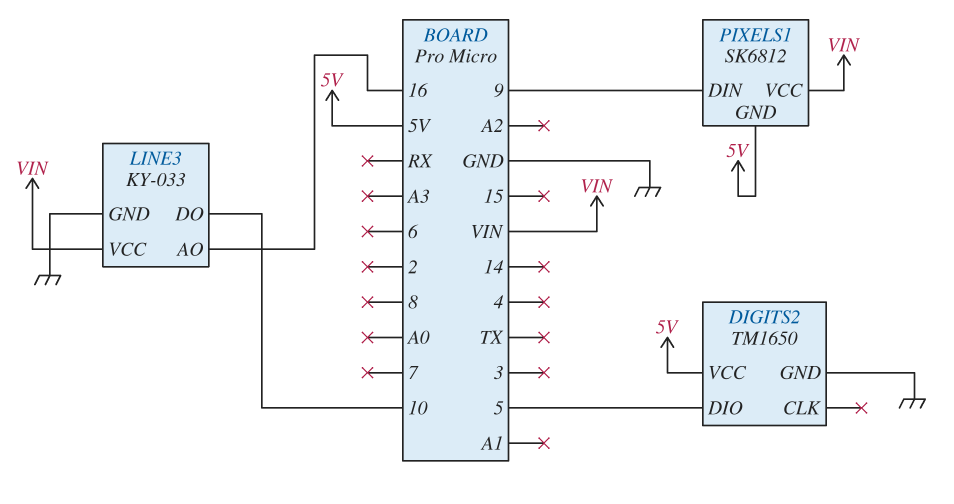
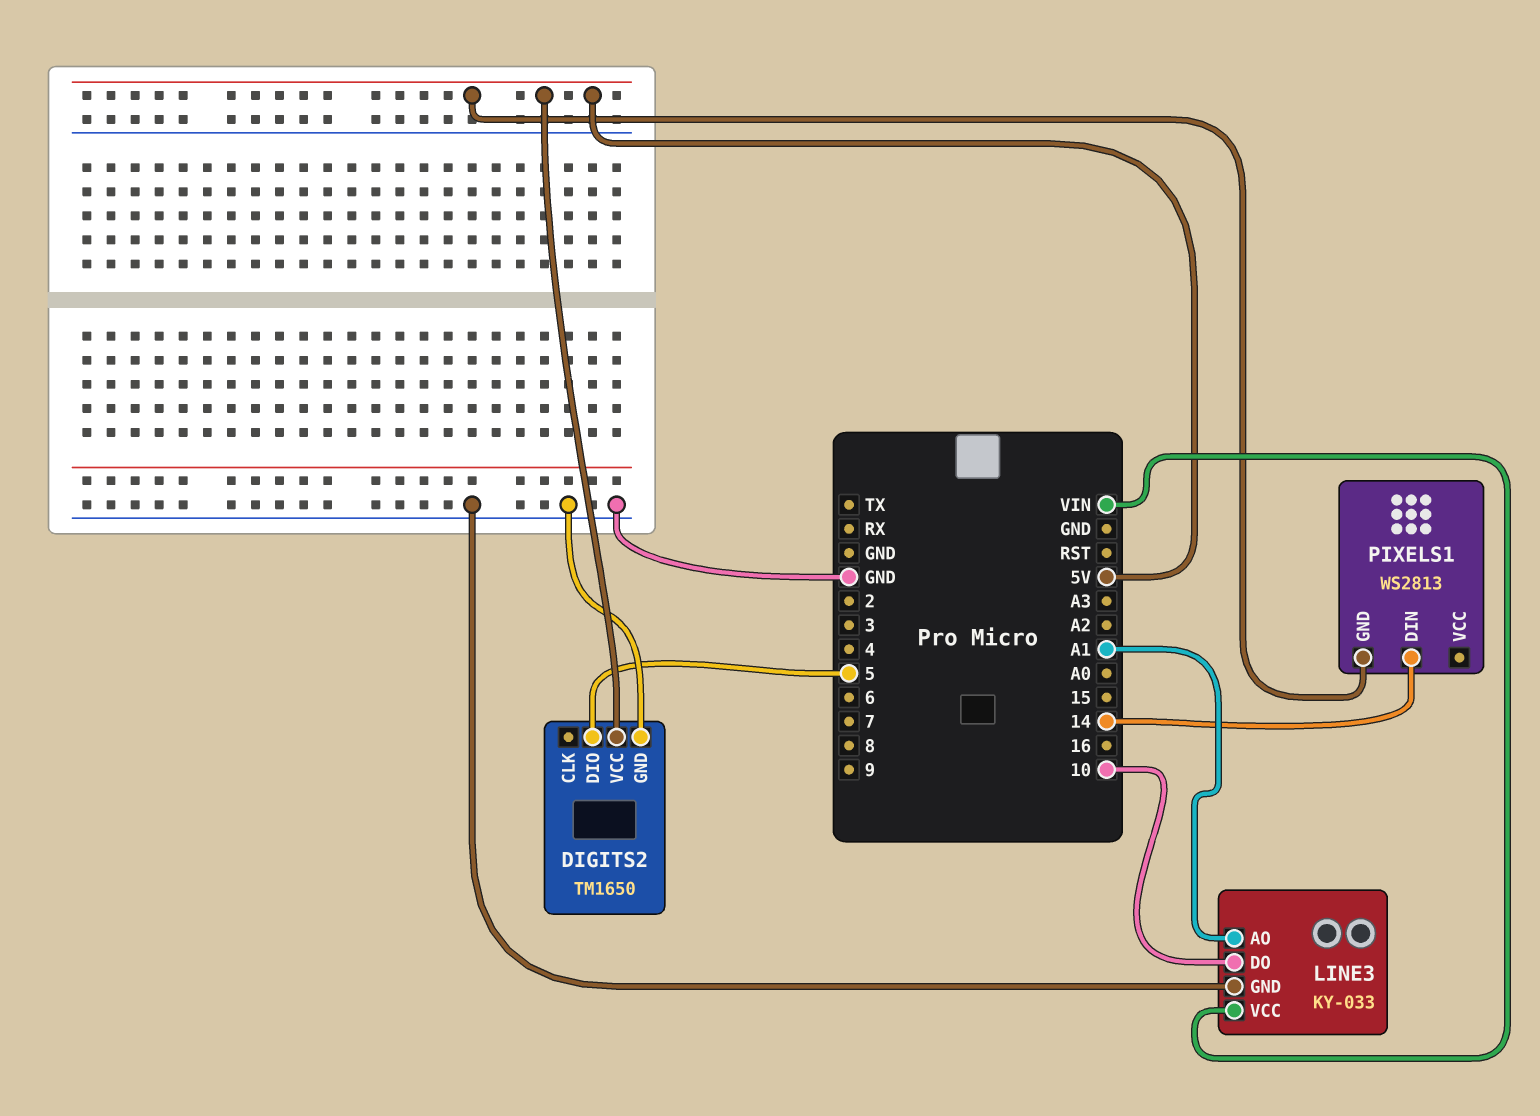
LINE3 pin AO: 16 -> A1
PIXELS1: SK6812 -> WS2813
PIXELS1 pin DIN: 9 -> 14
PIXELS1 pin VCC: VIN -> none

